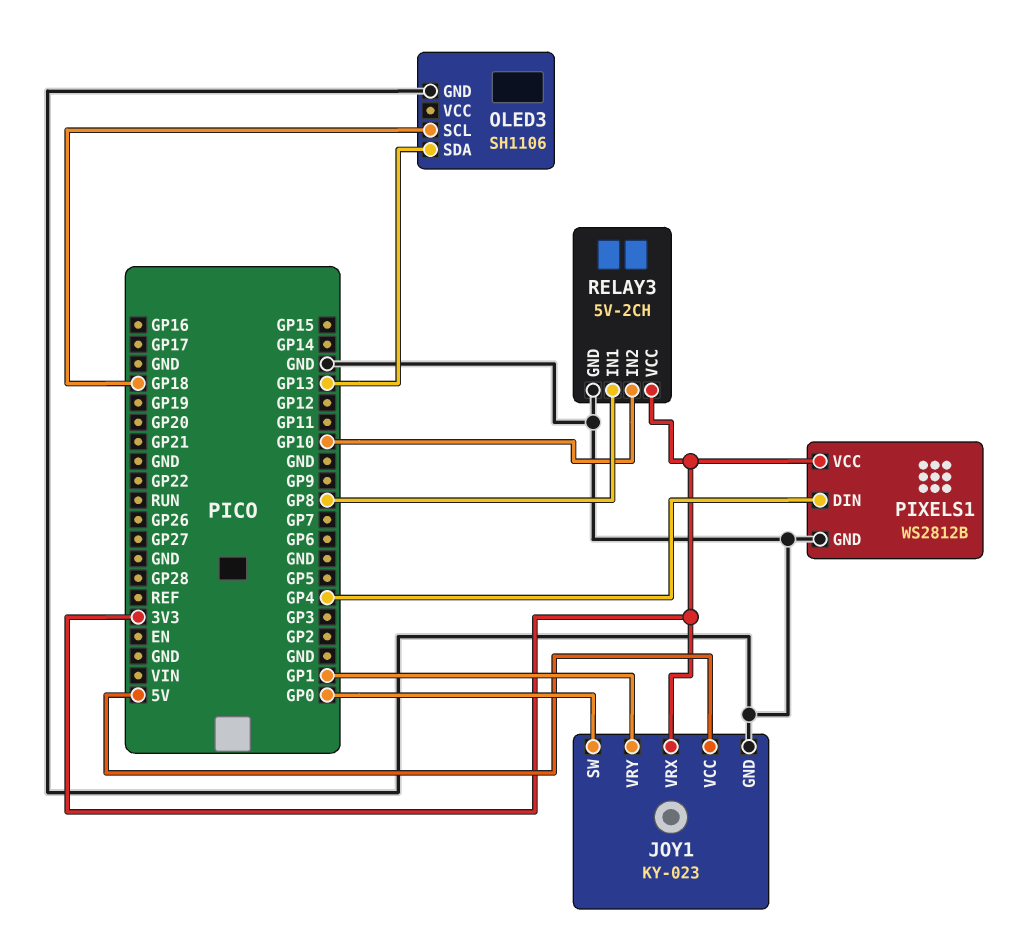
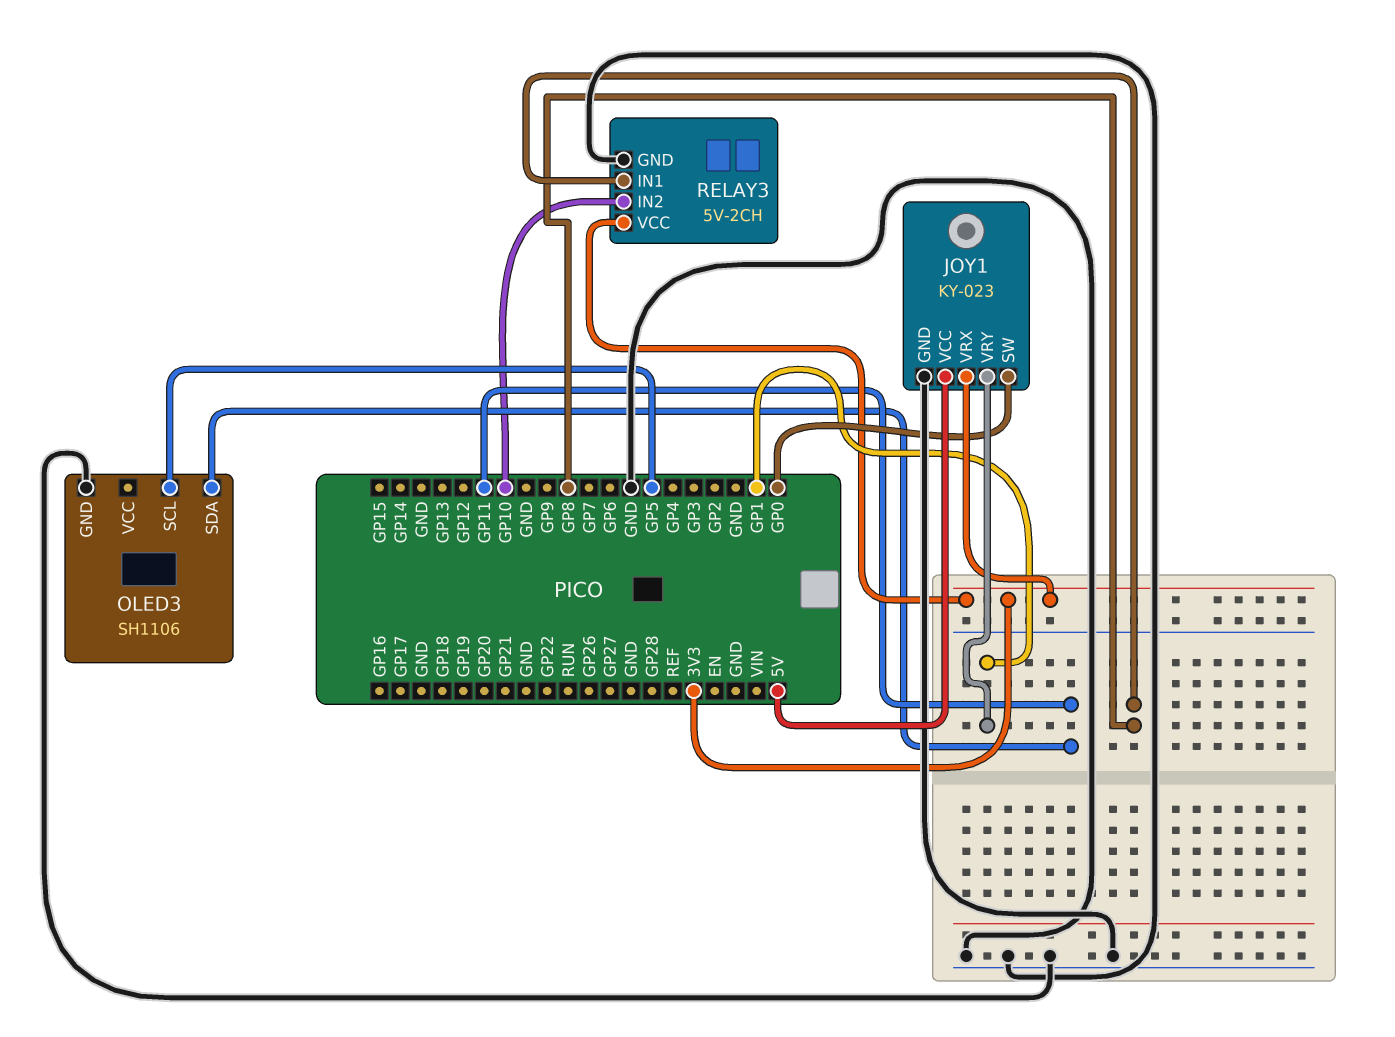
OLED3 pin SCL: GP18 -> GP5
OLED3 pin SDA: GP13 -> GP11
PIXELS1: WS2812B -> none
PIXELS1 pin DIN: GP4 -> none
PIXELS1 pin GND: GND -> none
PIXELS1 pin VCC: 3V3 -> none

